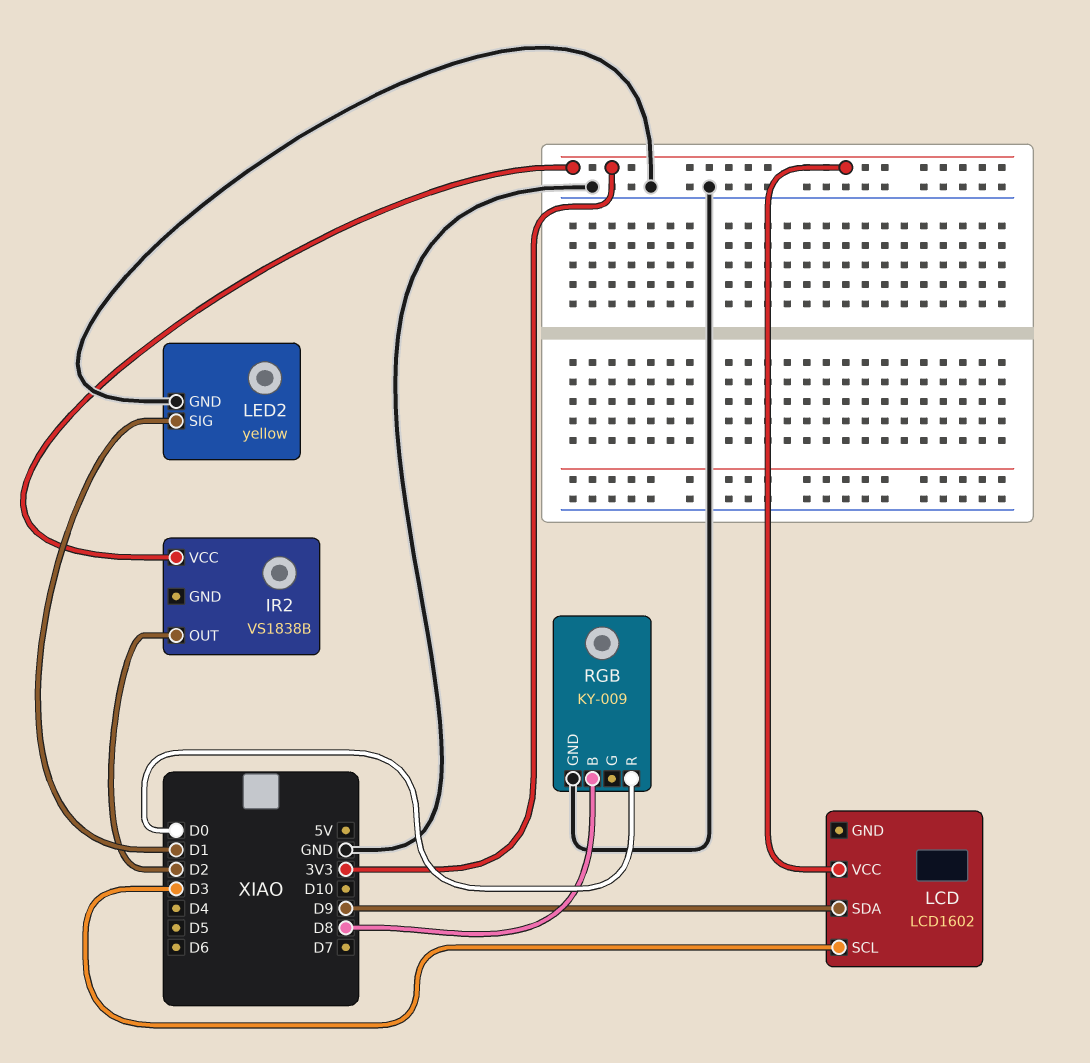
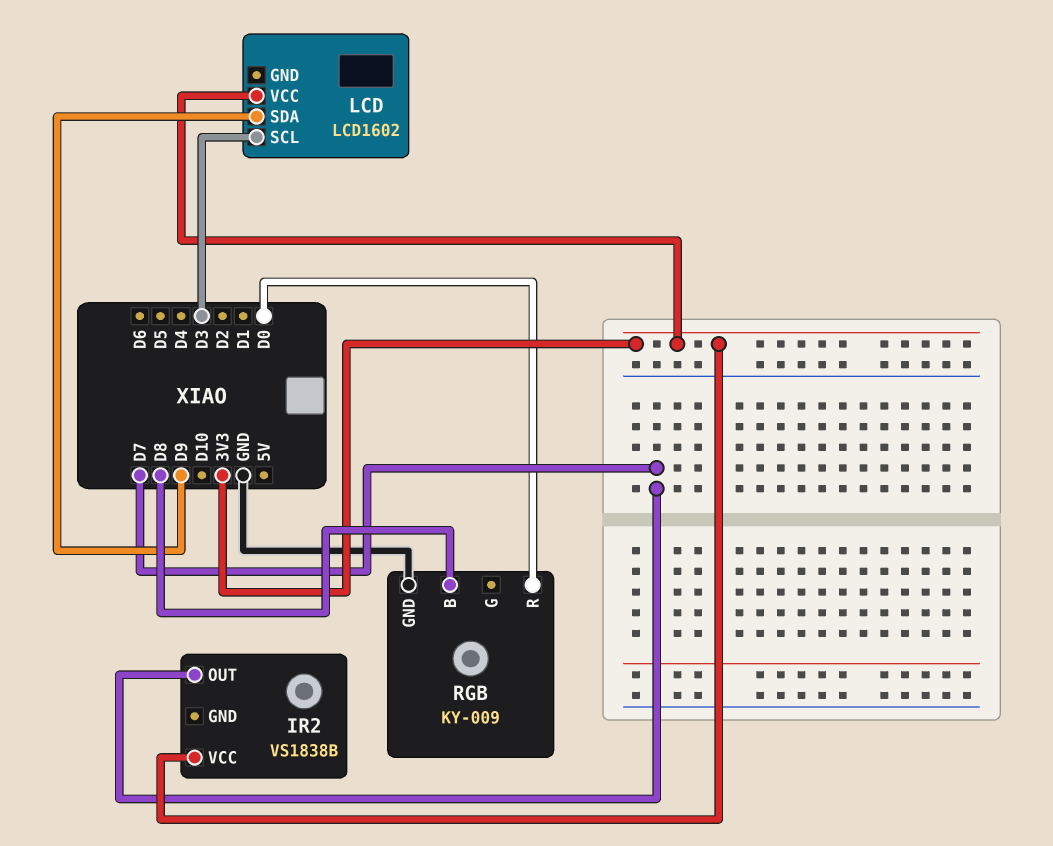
IR2 pin OUT: D2 -> D7
LED2: yellow -> none
LED2 pin GND: GND -> none
LED2 pin SIG: D1 -> none

